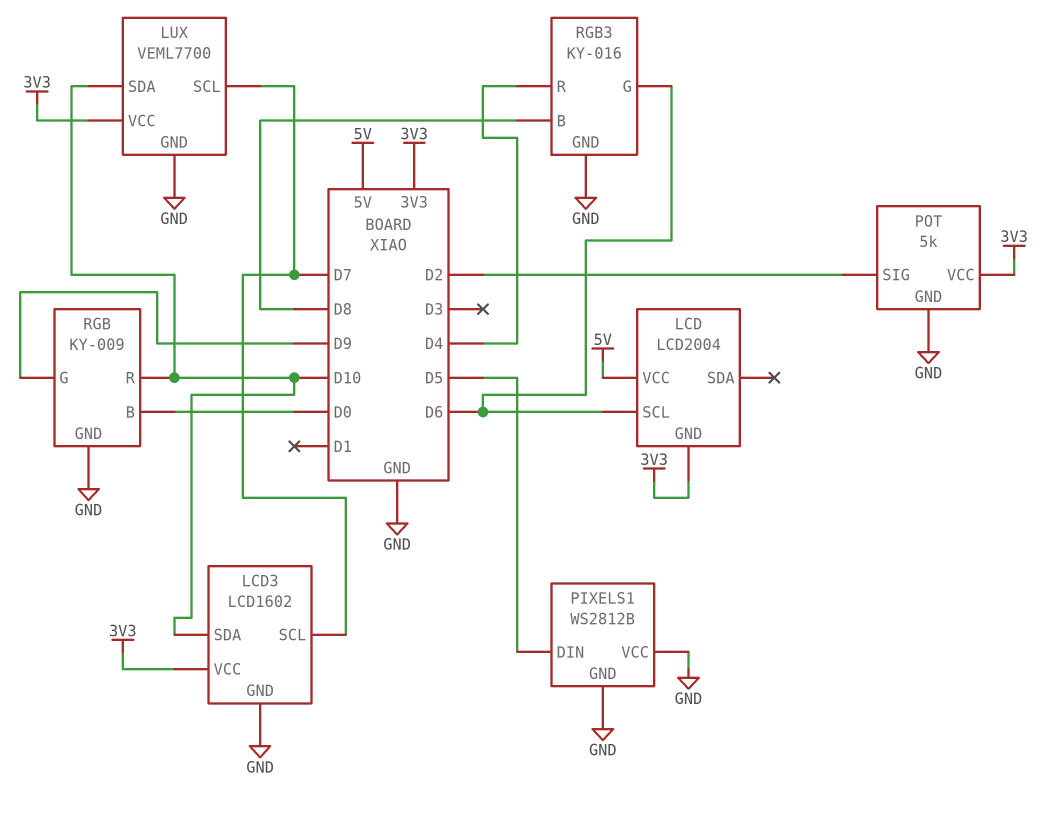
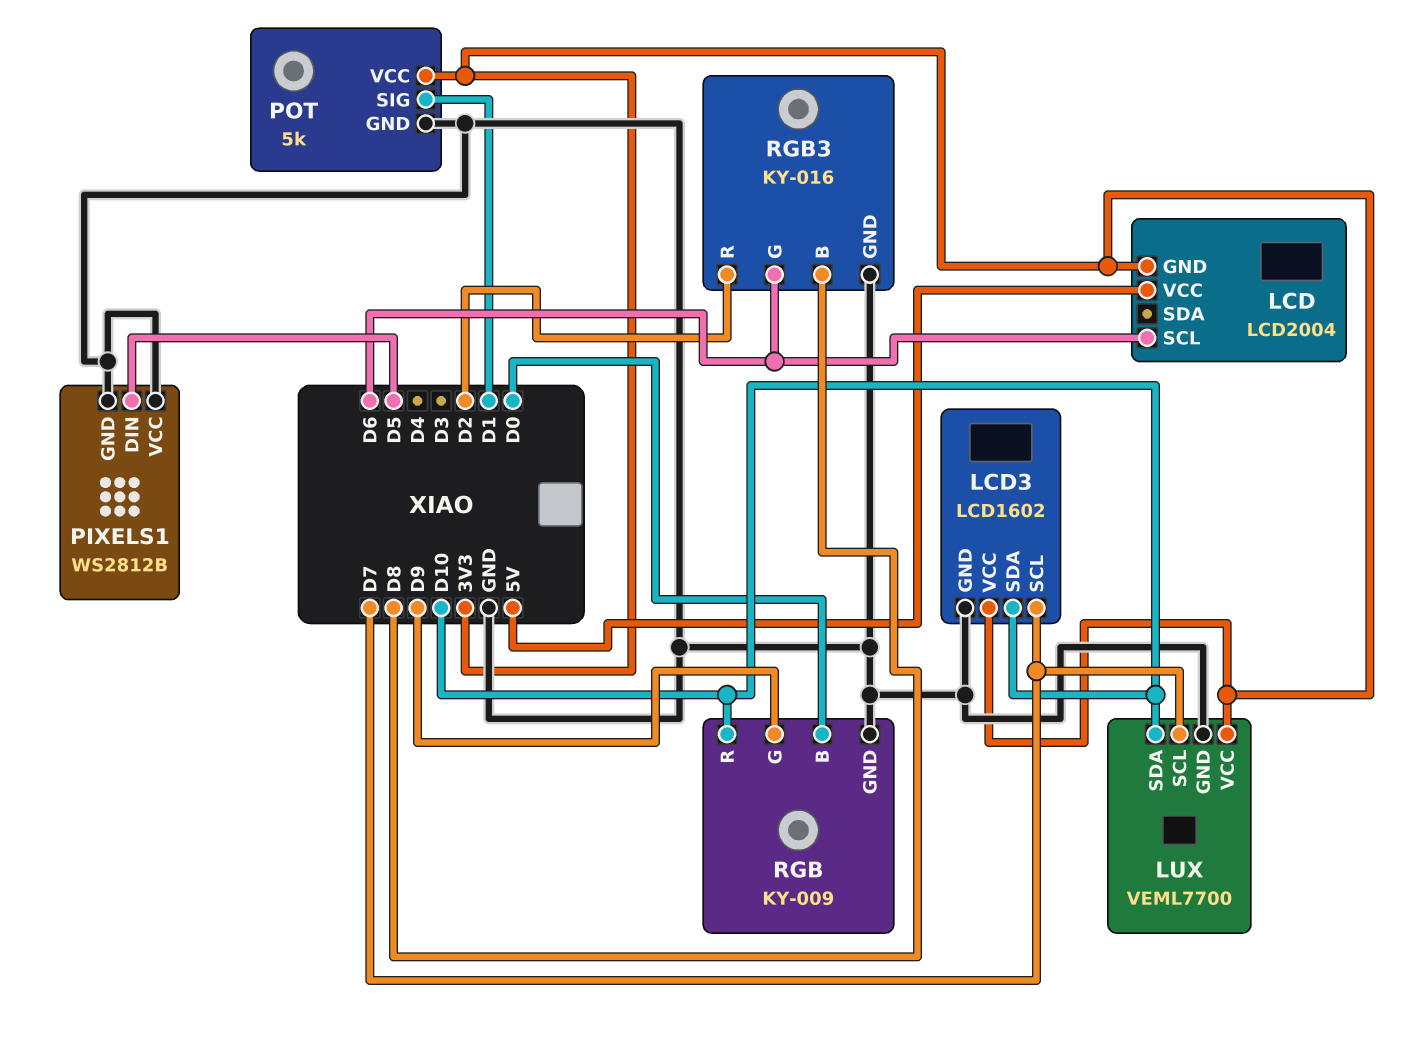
POT pin SIG: D2 -> D1
RGB3 pin R: D4 -> D2

